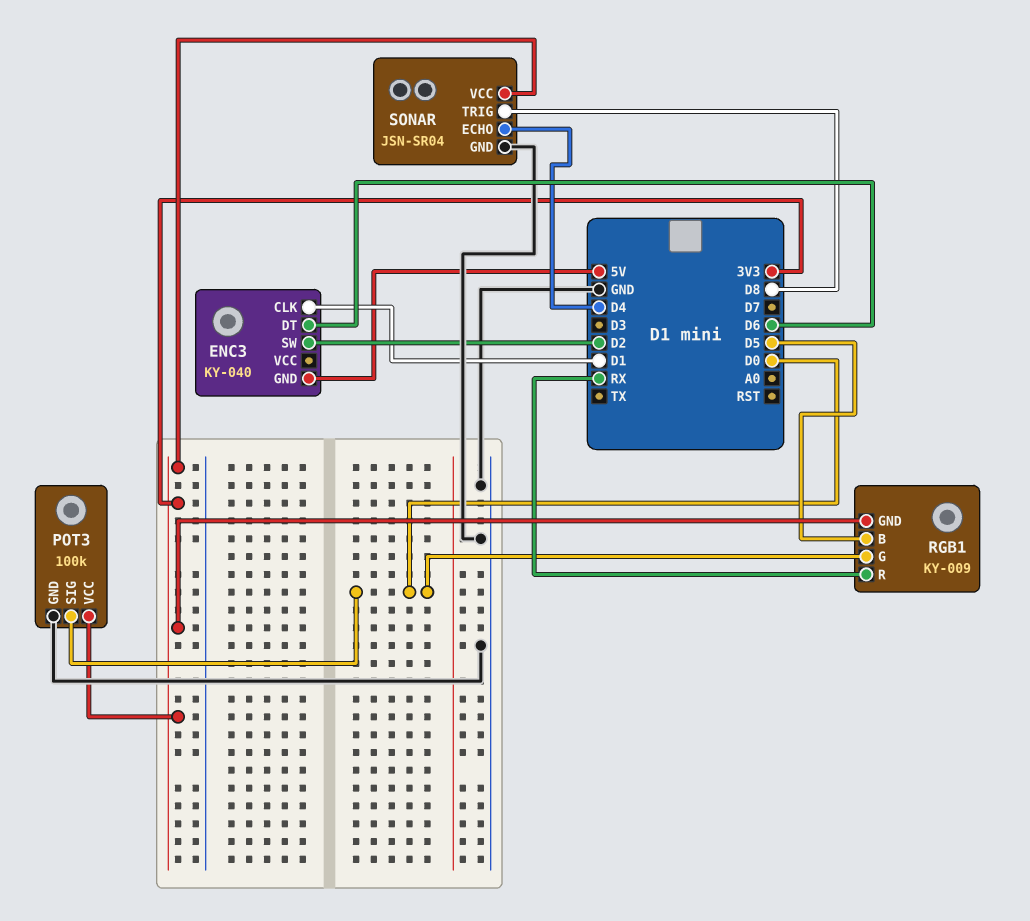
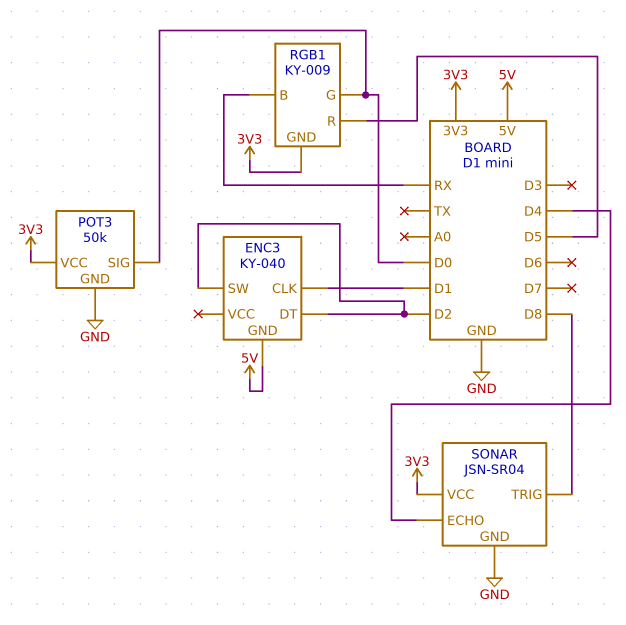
ENC3 pin DT: D6 -> D2
POT3: 100k -> 50k
RGB1 pin B: D5 -> RX
RGB1 pin R: RX -> D5

